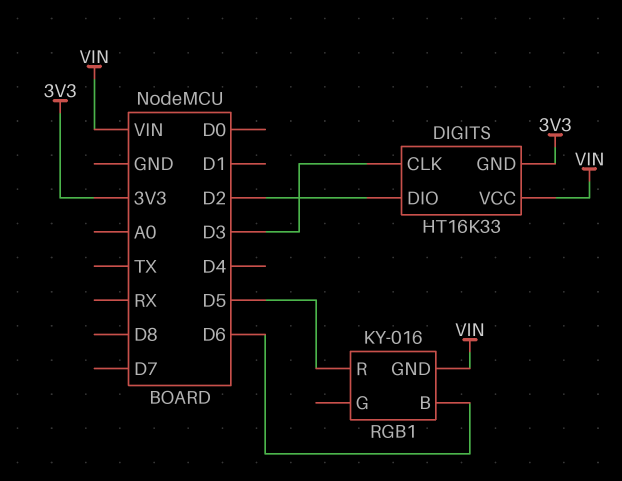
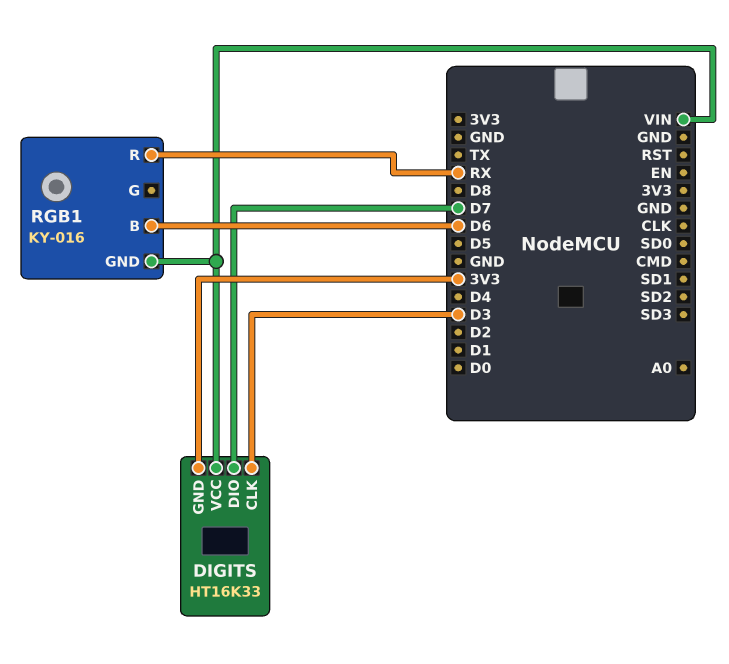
DIGITS pin DIO: D2 -> D7
RGB1 pin R: D5 -> RX

